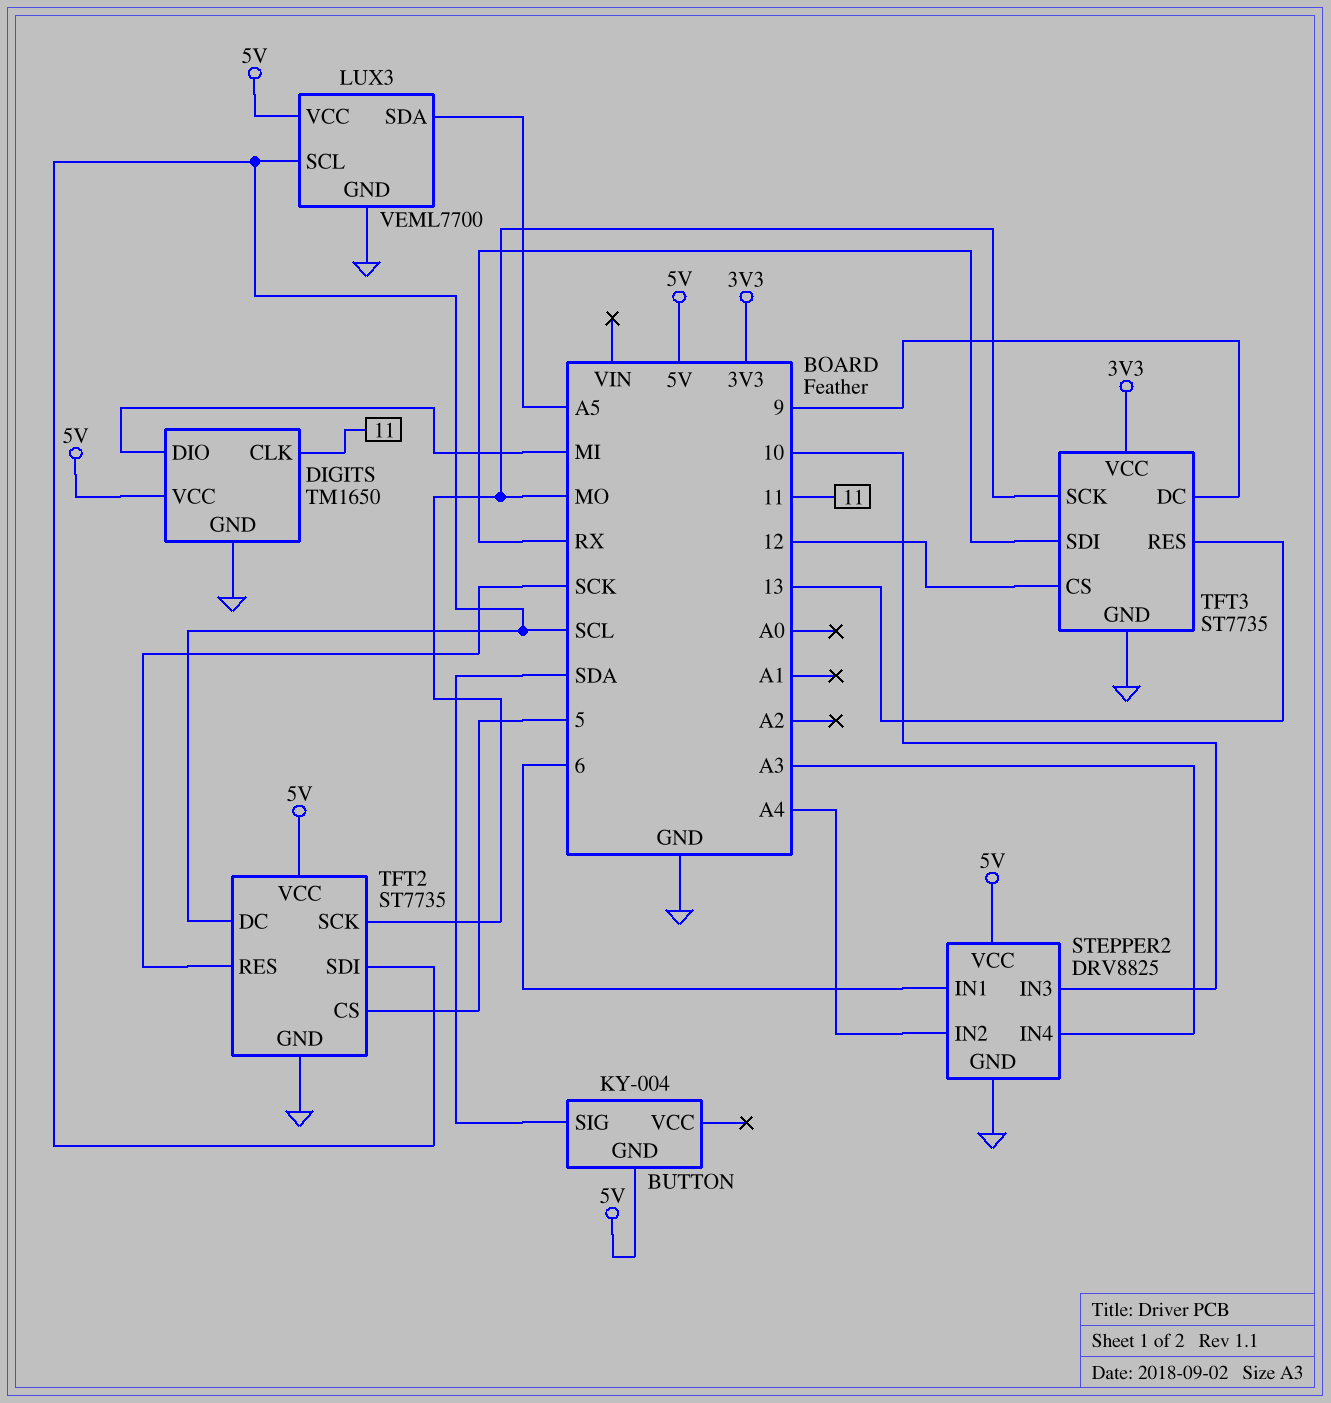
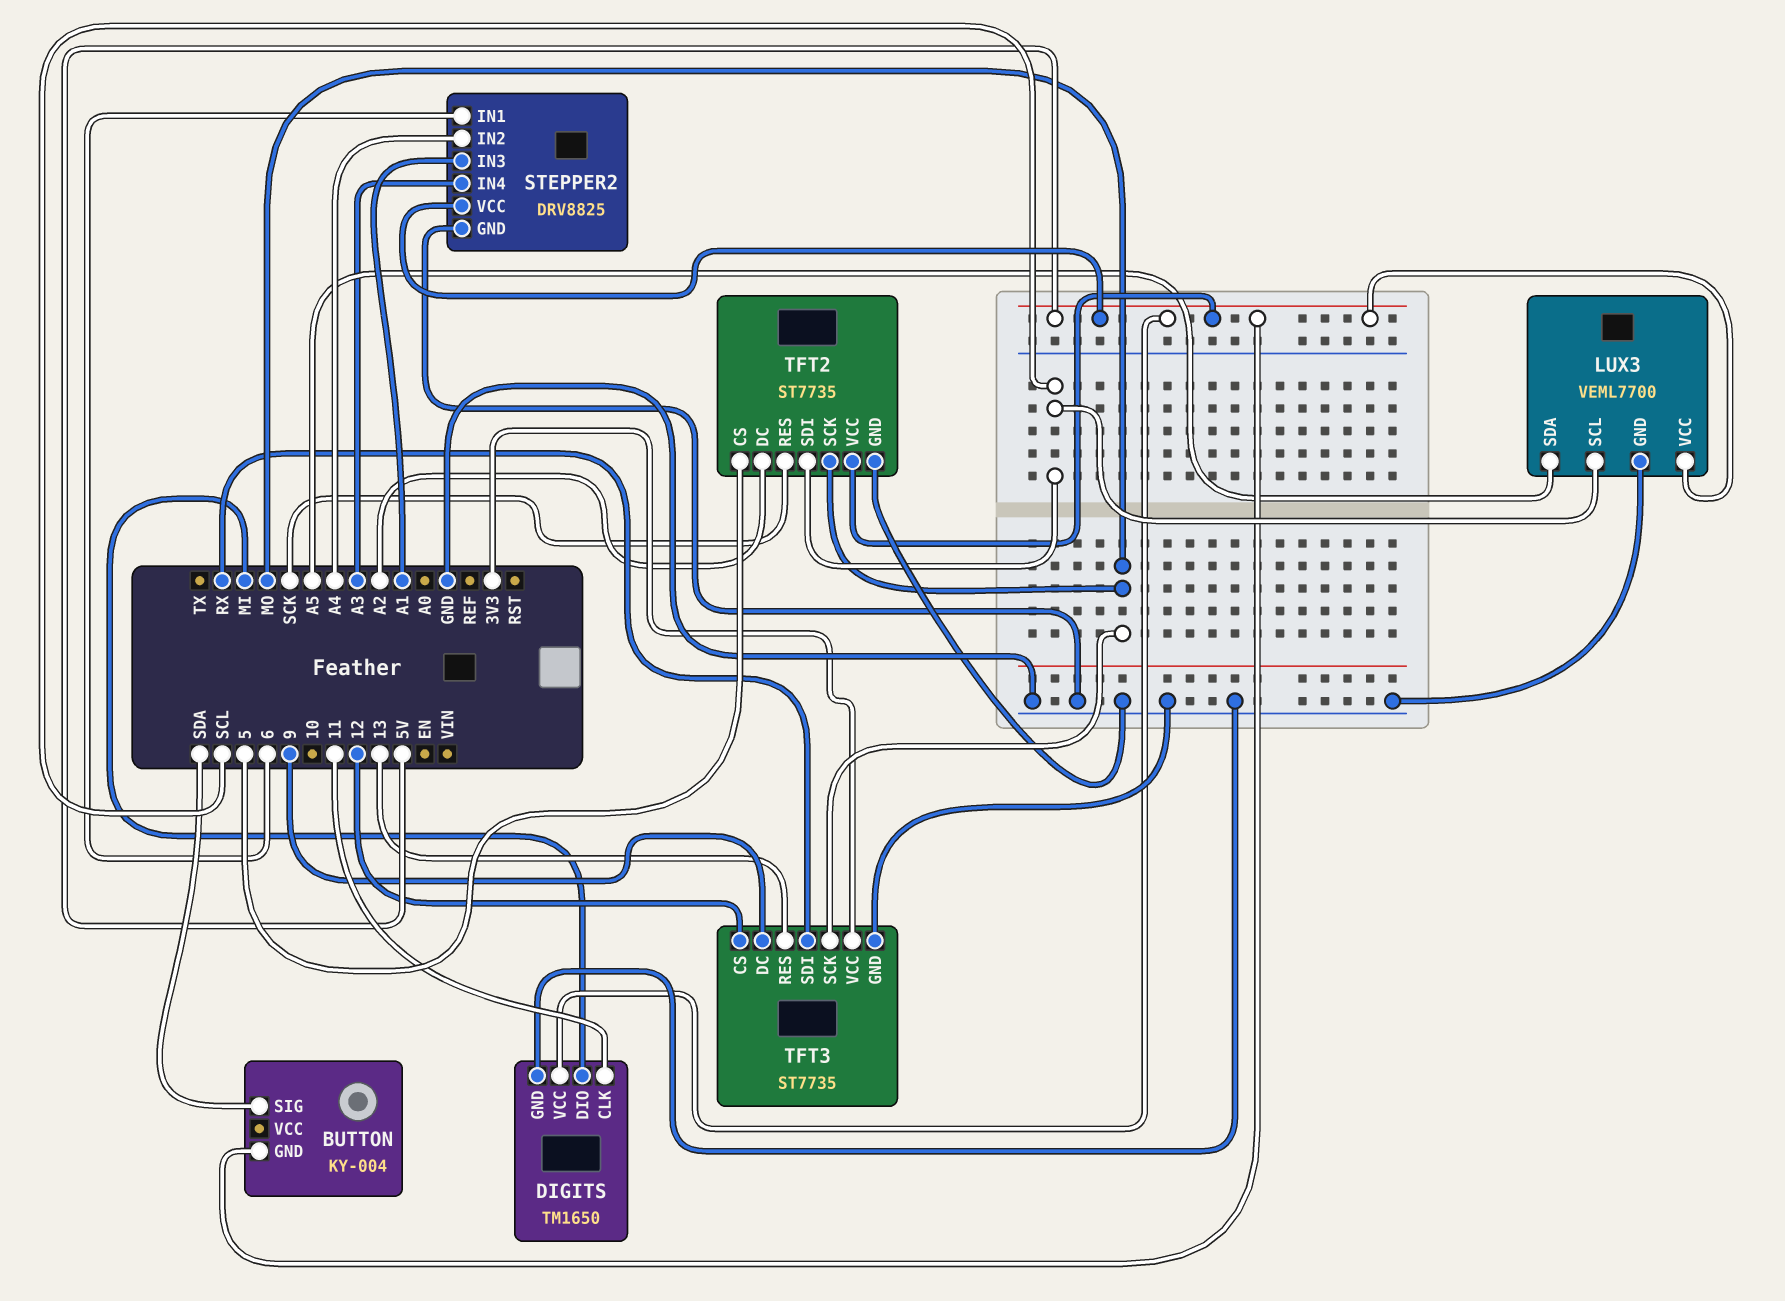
STEPPER2 pin IN3: 10 -> A1
TFT2 pin DC: SCL -> A2

